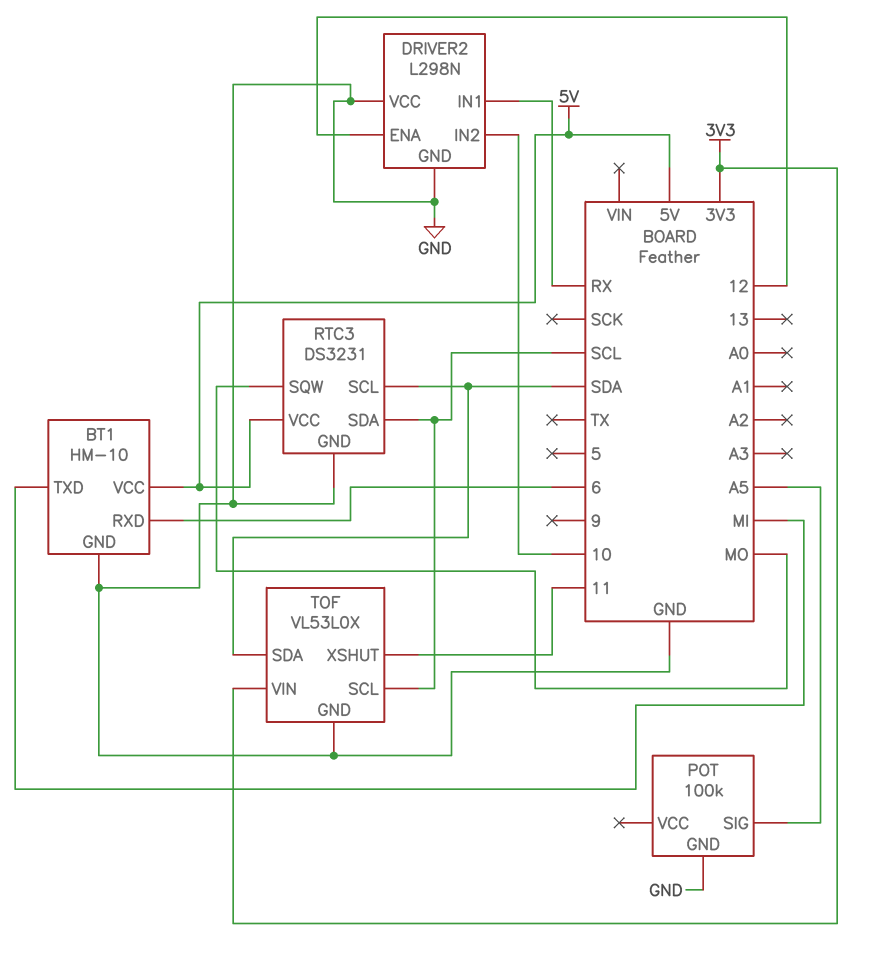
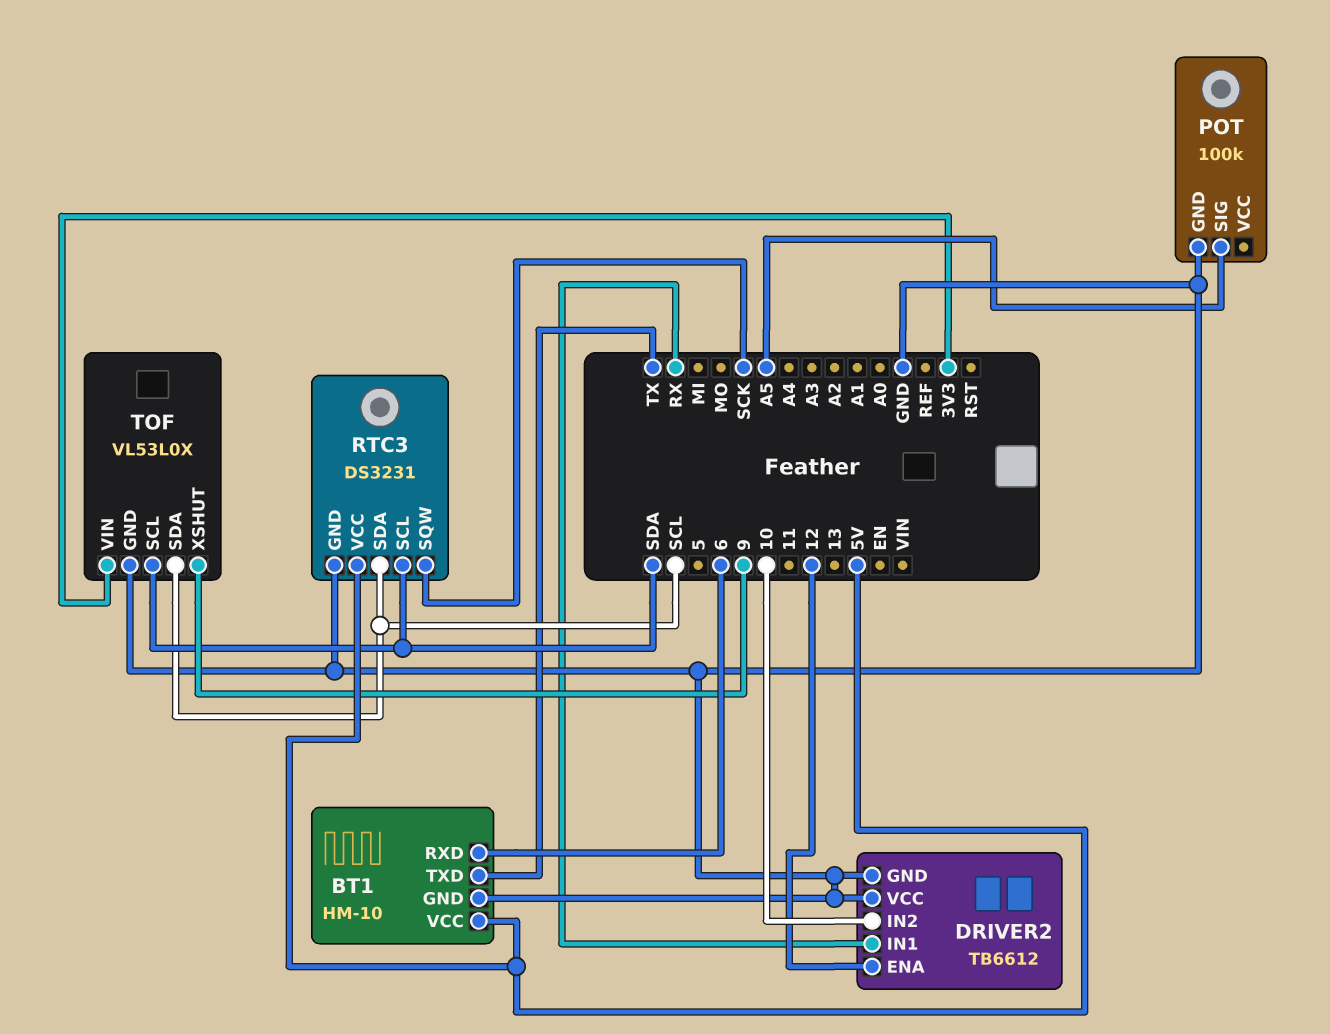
BT1 pin TXD: MI -> TX
DRIVER2: L298N -> TB6612
RTC3 pin SQW: MO -> SCK
TOF pin SCL: SCL -> SDA
TOF pin SDA: SDA -> SCL
TOF pin XSHUT: 11 -> 9

